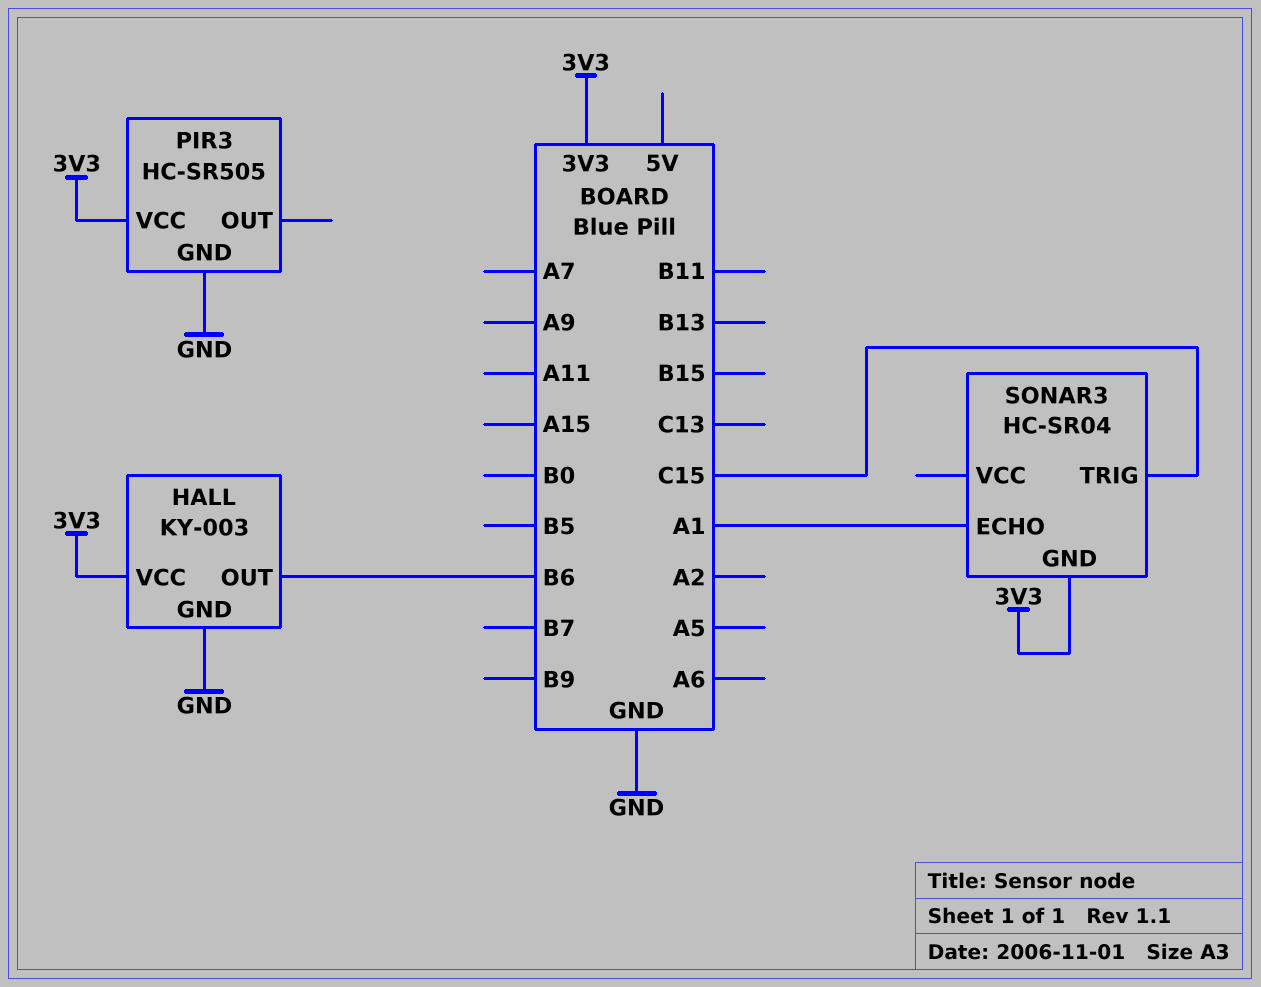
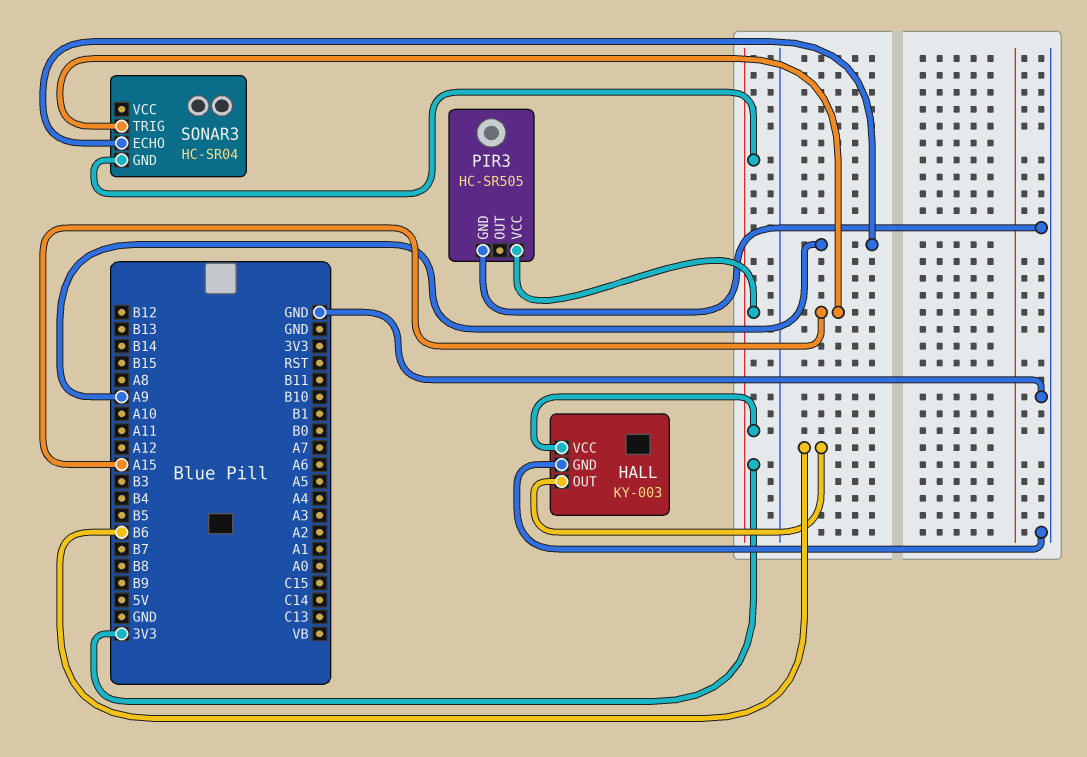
SONAR3 pin ECHO: A1 -> A9
SONAR3 pin TRIG: C15 -> A15

